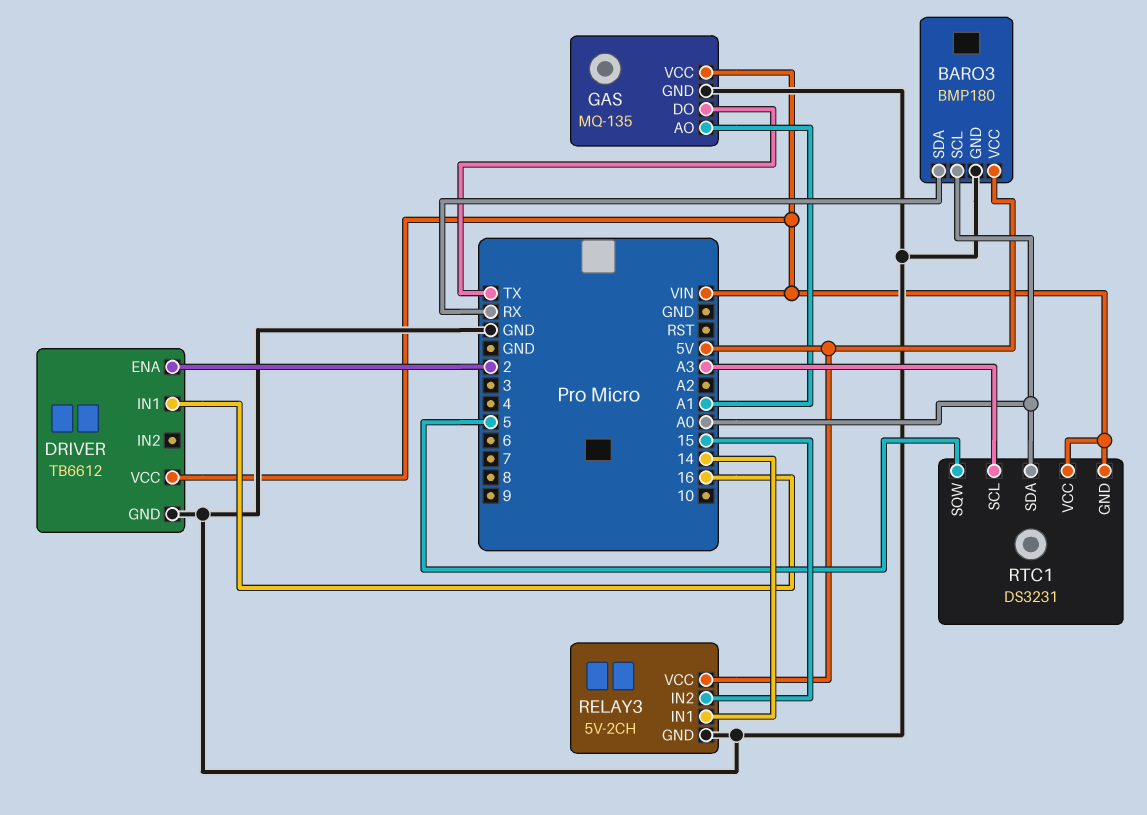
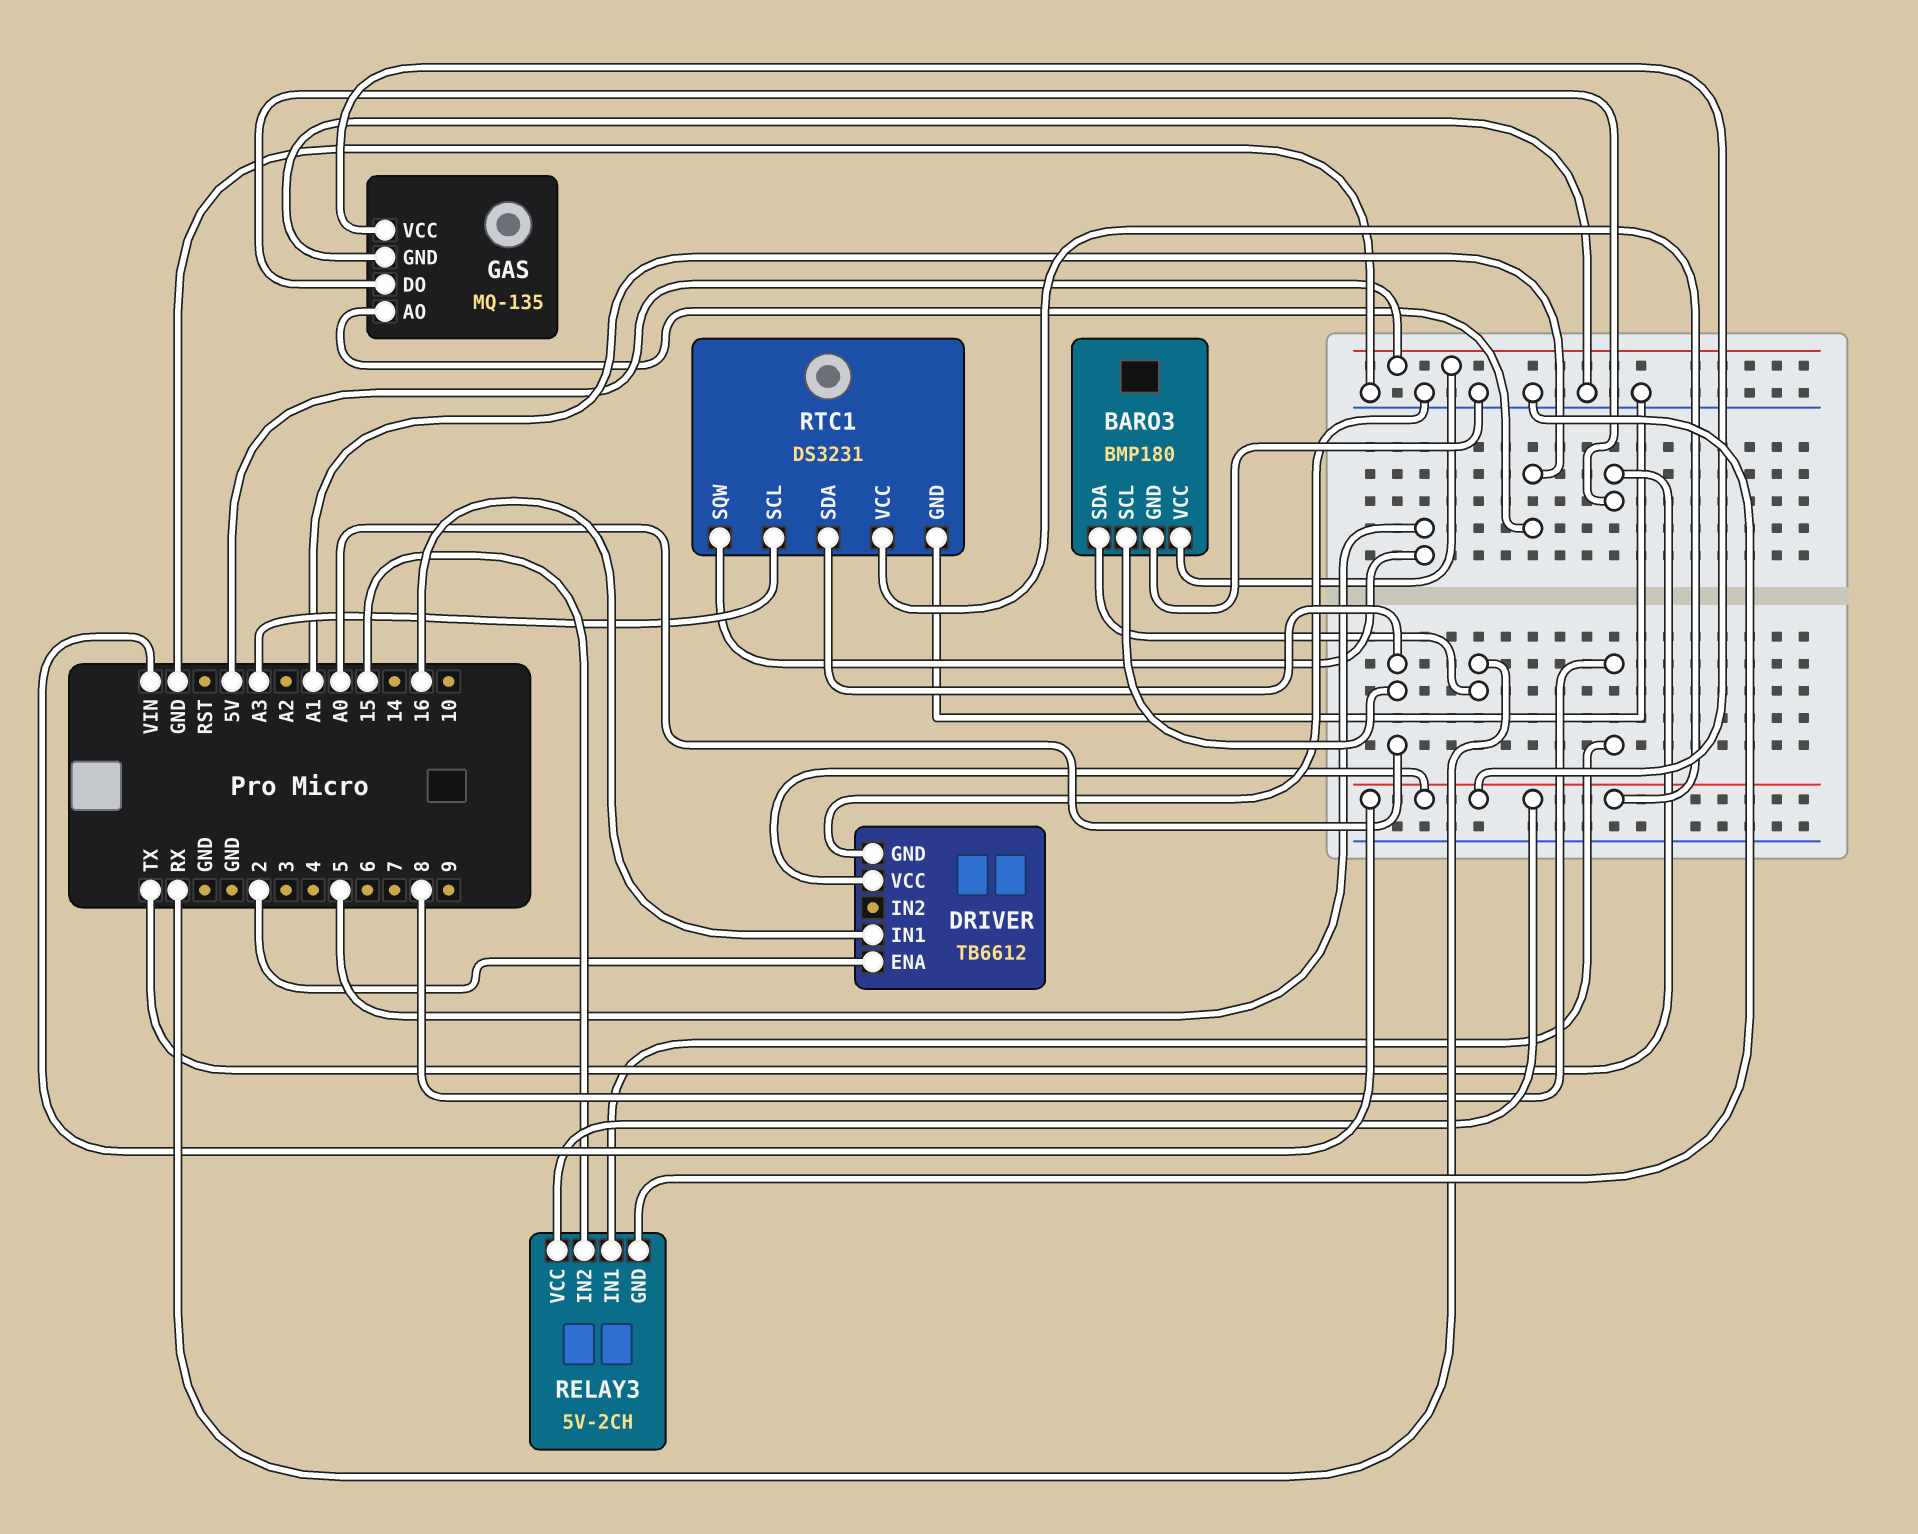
RELAY3 pin IN1: 14 -> 8
RELAY3 pin VCC: 5V -> VIN
RTC1 pin GND: VIN -> GND

